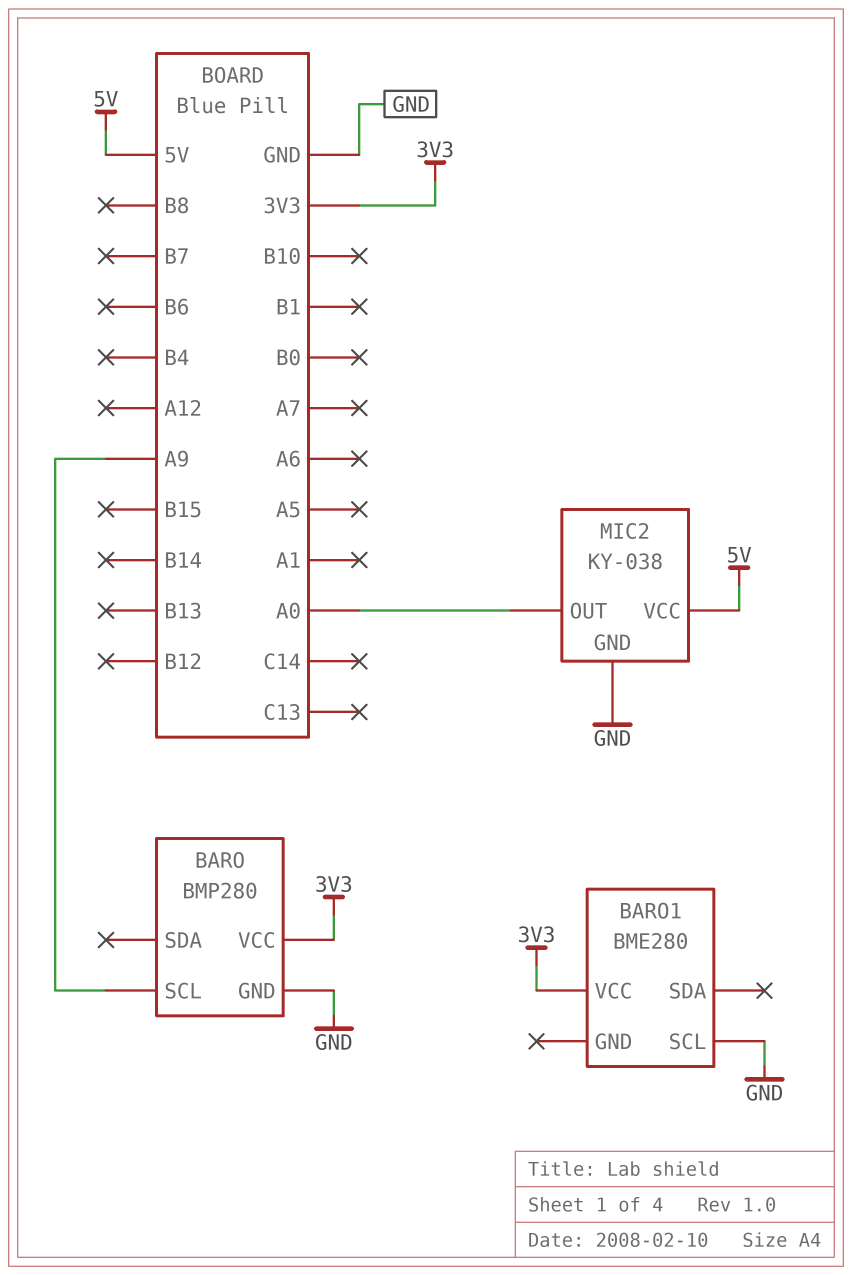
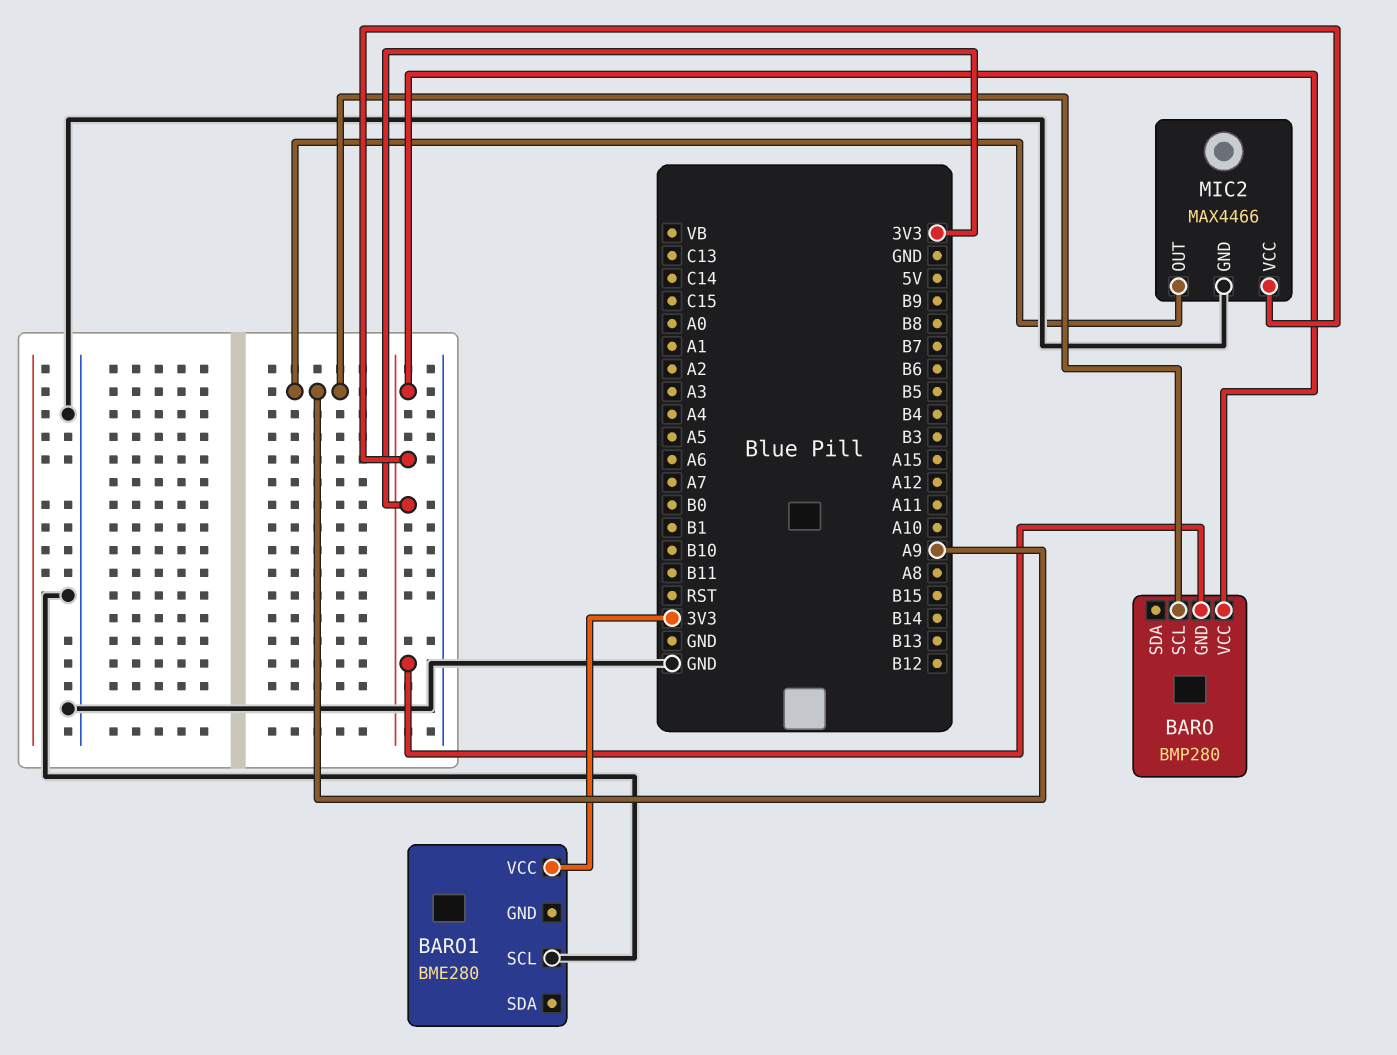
BARO pin GND: GND -> 3V3
MIC2: KY-038 -> MAX4466
MIC2 pin OUT: A0 -> A9
MIC2 pin VCC: 5V -> 3V3

